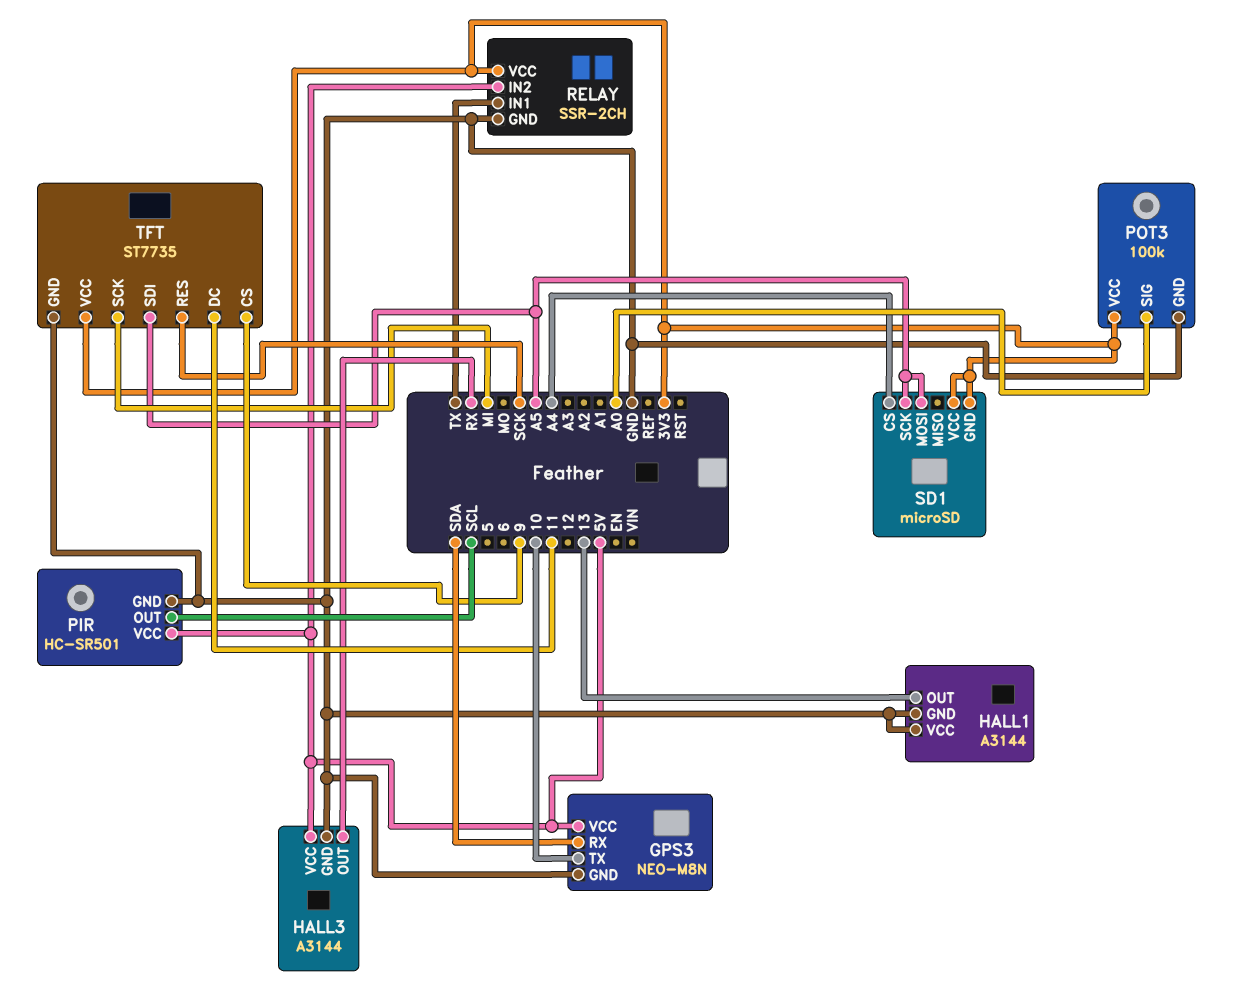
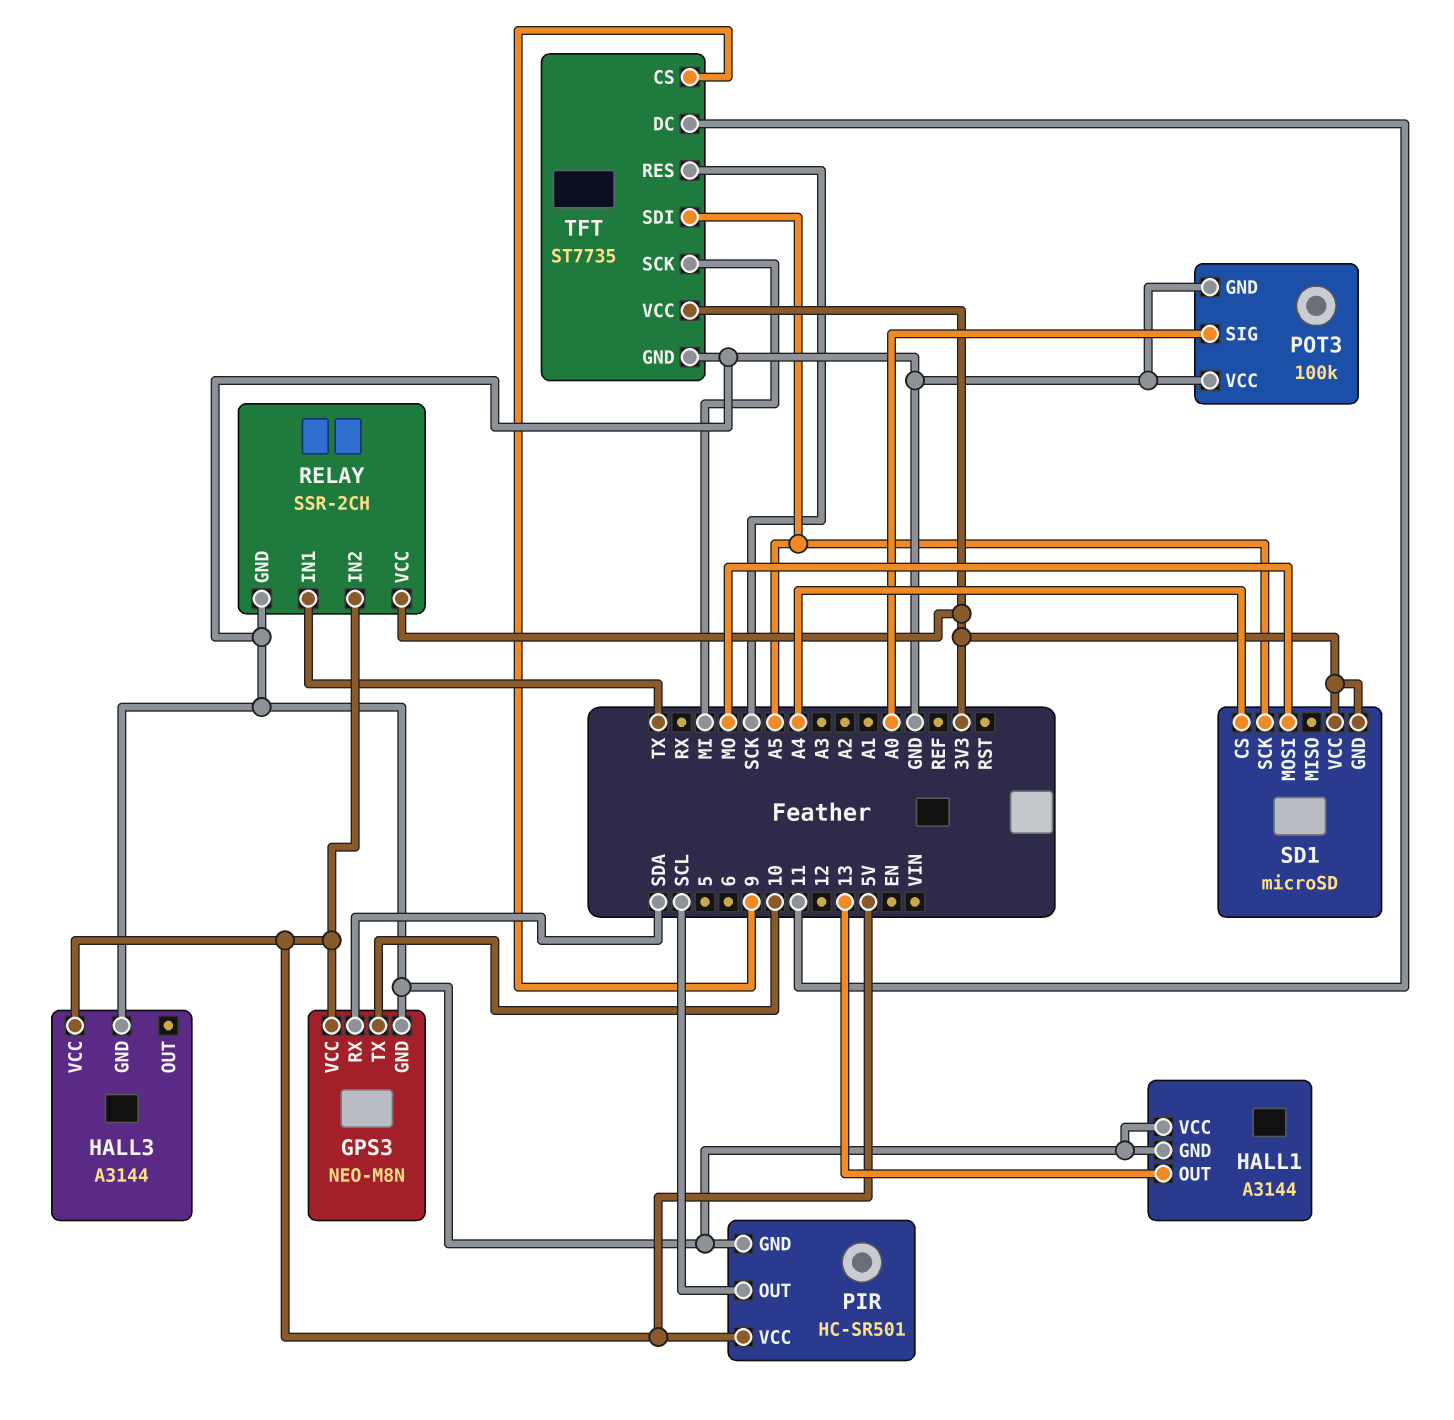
HALL3 pin OUT: RX -> none
POT3 pin VCC: 3V3 -> GND
SD1 pin MOSI: A5 -> MO

